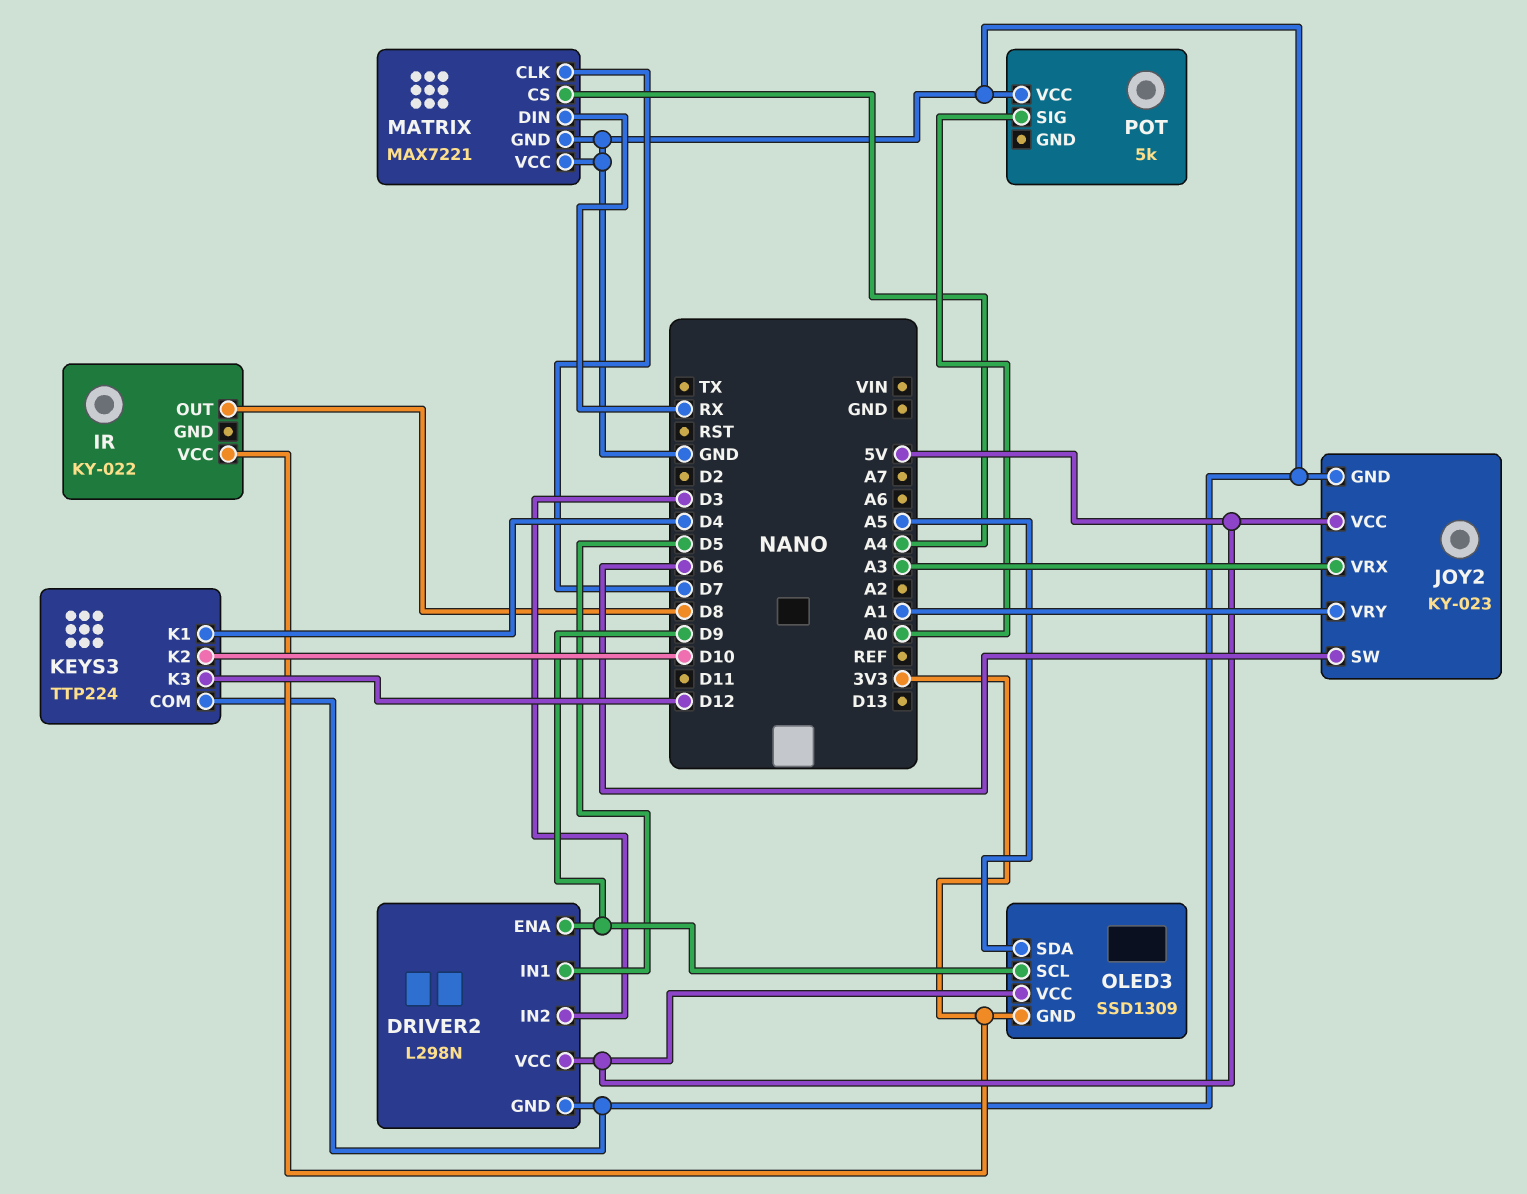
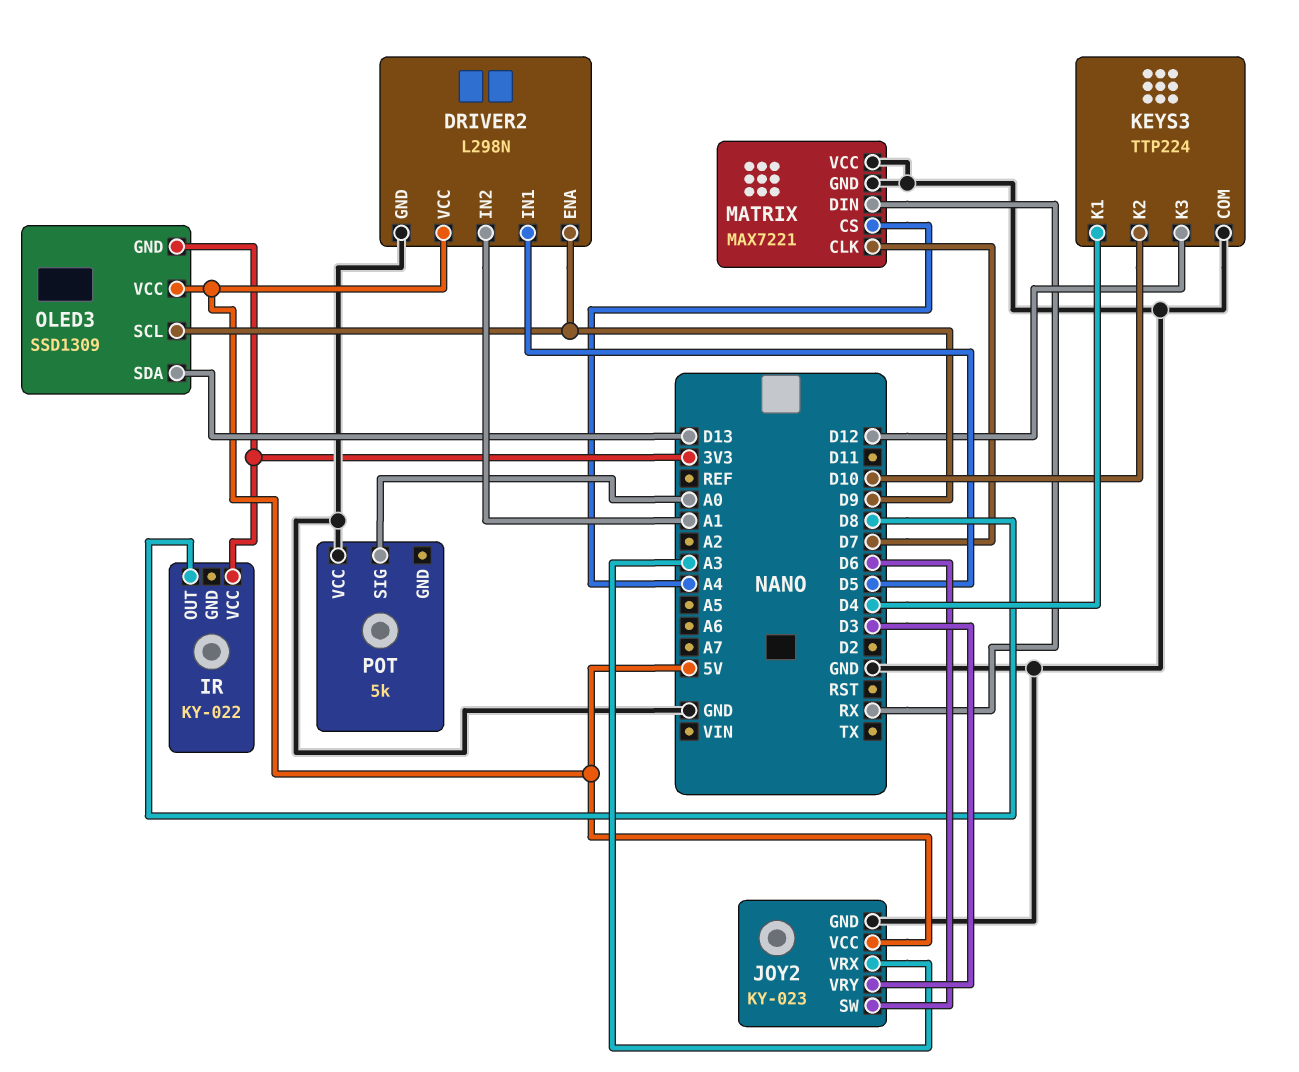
DRIVER2 pin IN2: D3 -> A1
JOY2 pin VRY: A1 -> D3
OLED3 pin SDA: A5 -> D13

